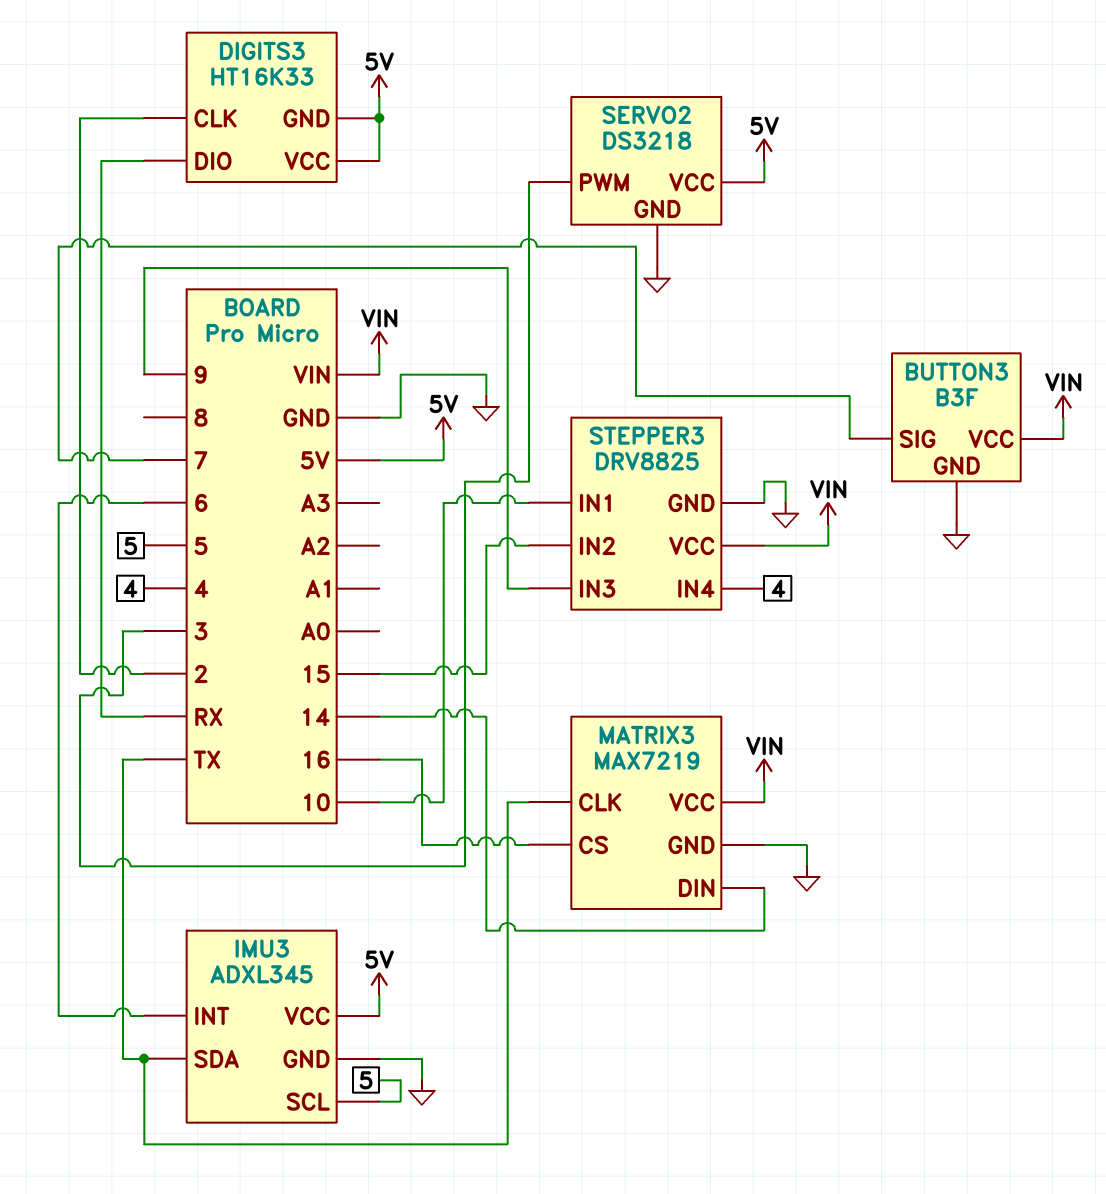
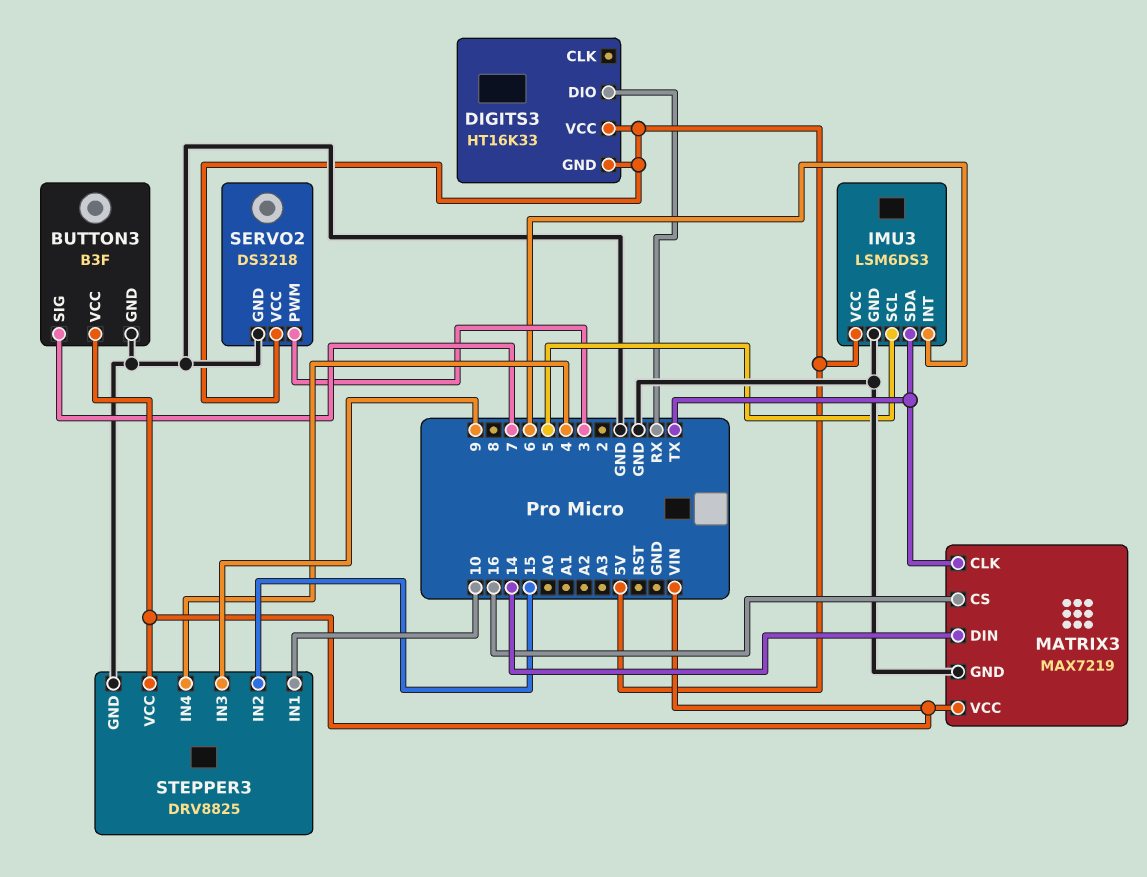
DIGITS3 pin CLK: 2 -> none
IMU3: ADXL345 -> LSM6DS3

